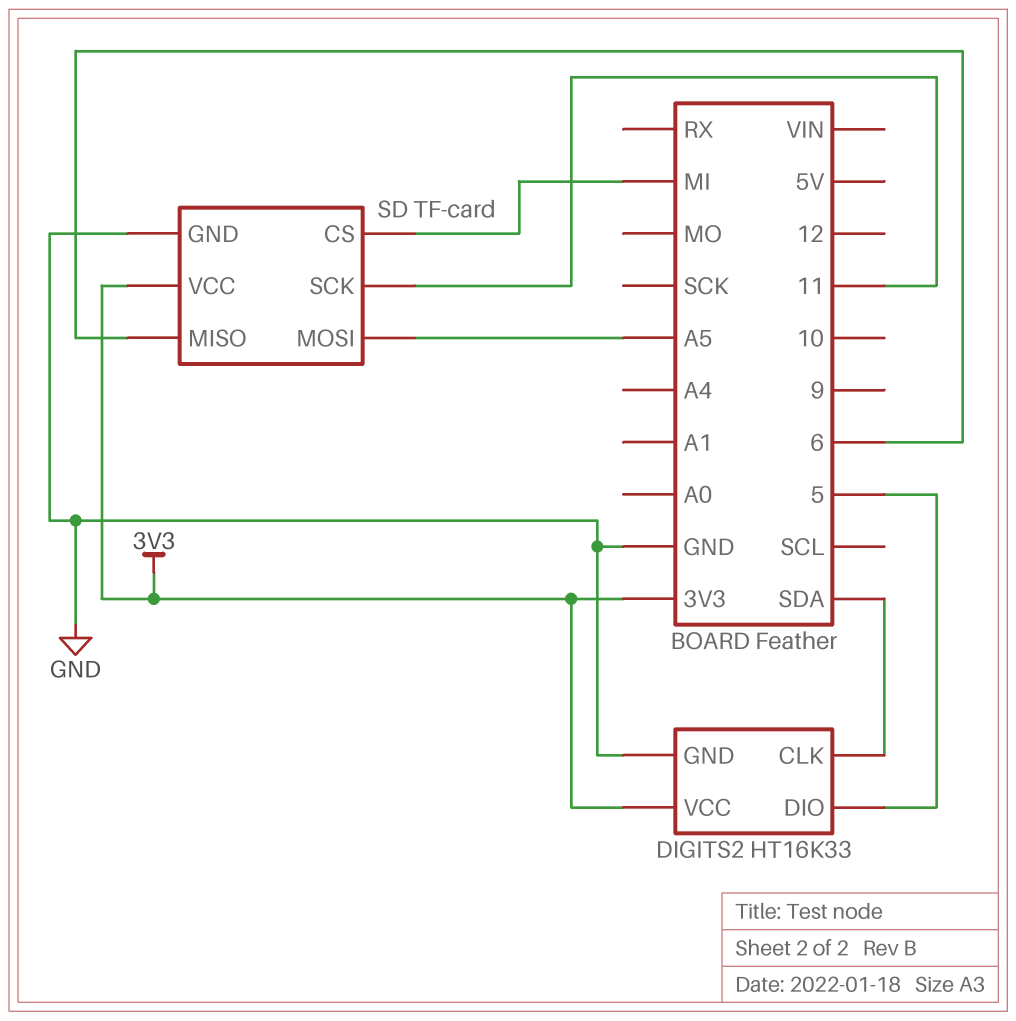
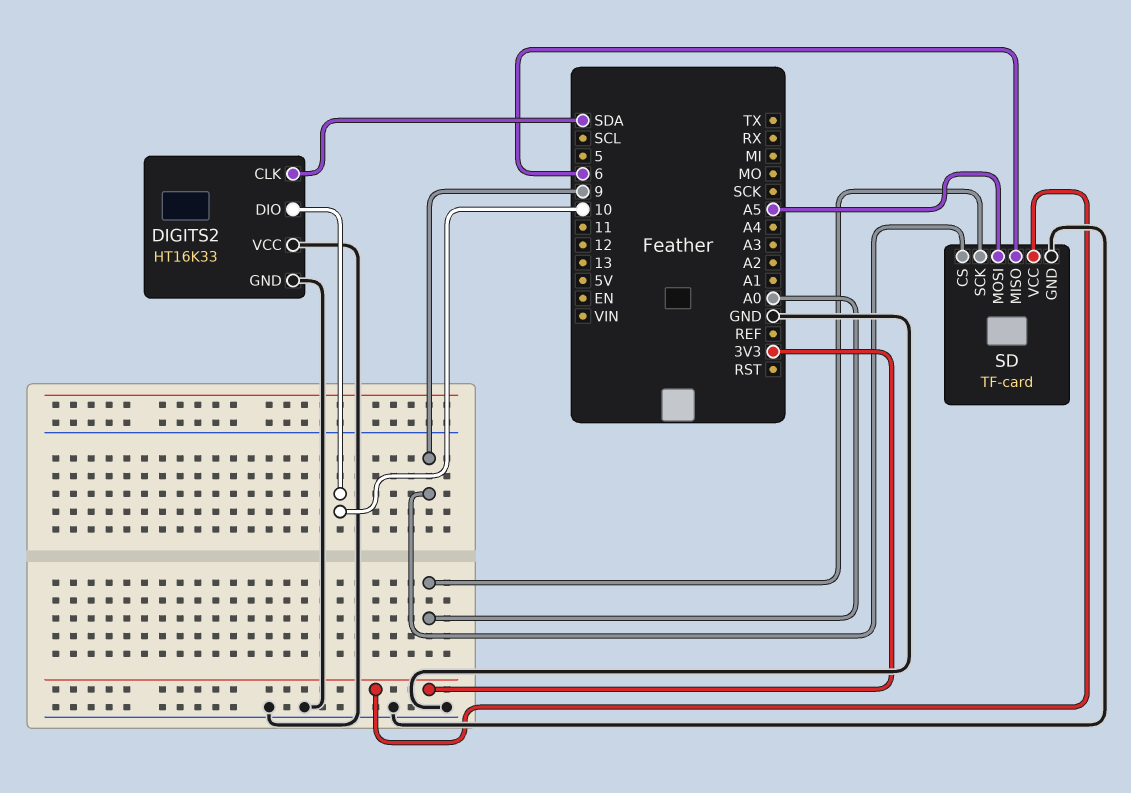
DIGITS2 pin DIO: 5 -> 10
DIGITS2 pin VCC: 3V3 -> GND
SD pin CS: MI -> 9
SD pin SCK: 11 -> A0

